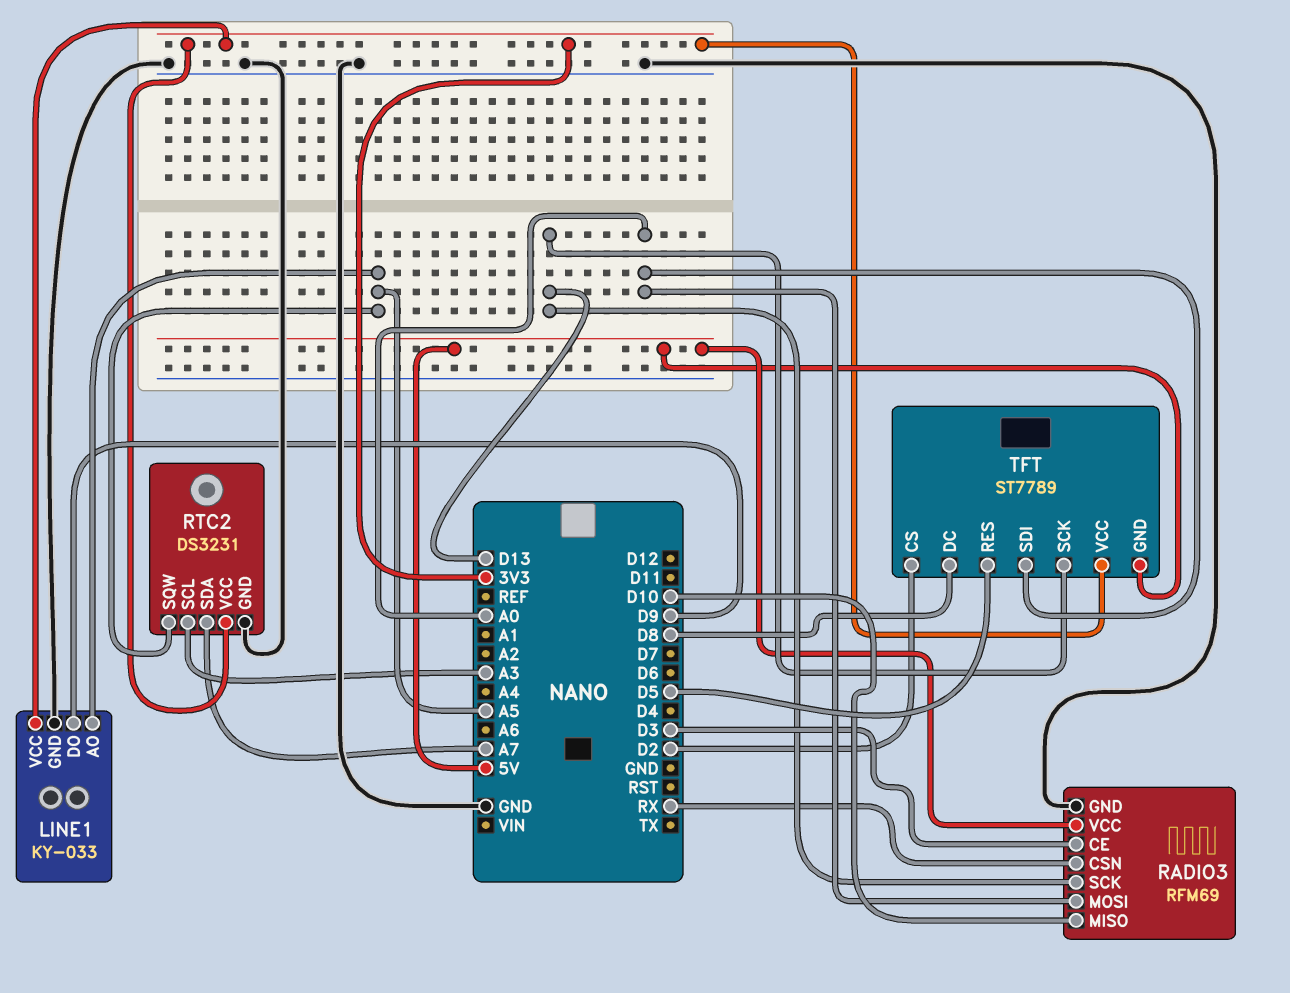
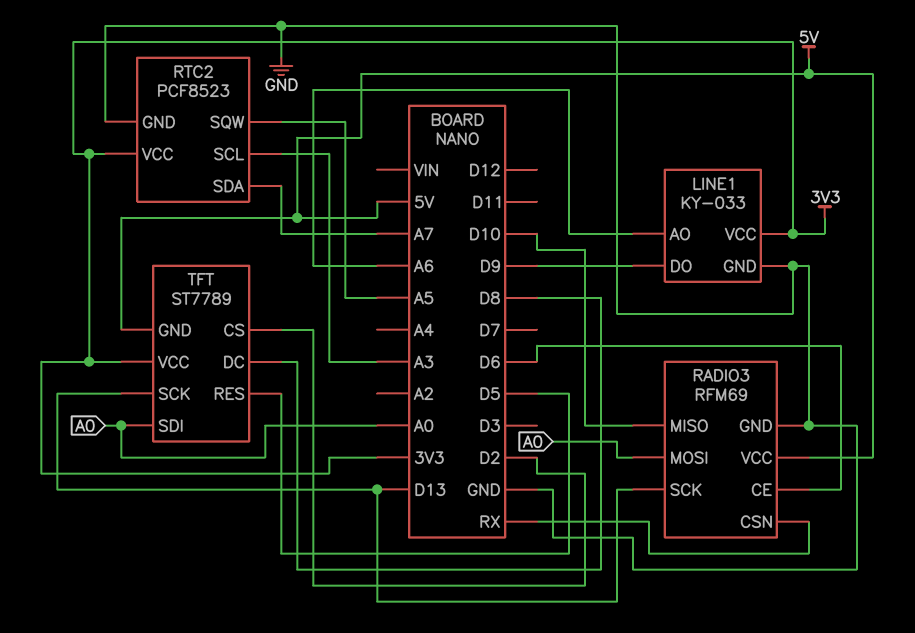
LINE1 pin AO: A5 -> A6
RADIO3 pin CE: D3 -> D6
RTC2: DS3231 -> PCF8523

